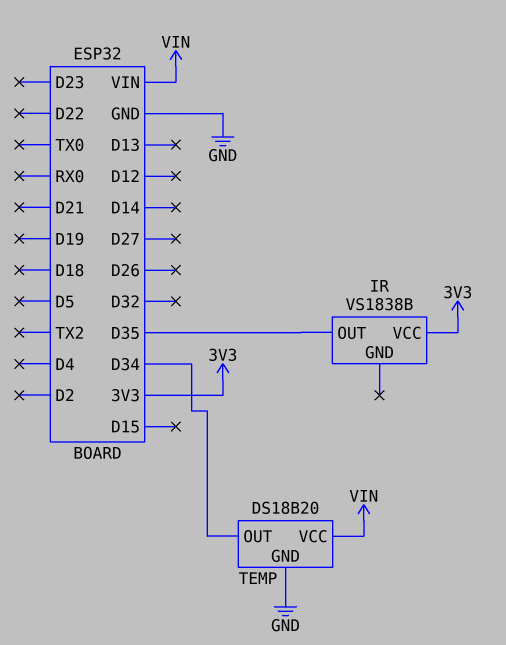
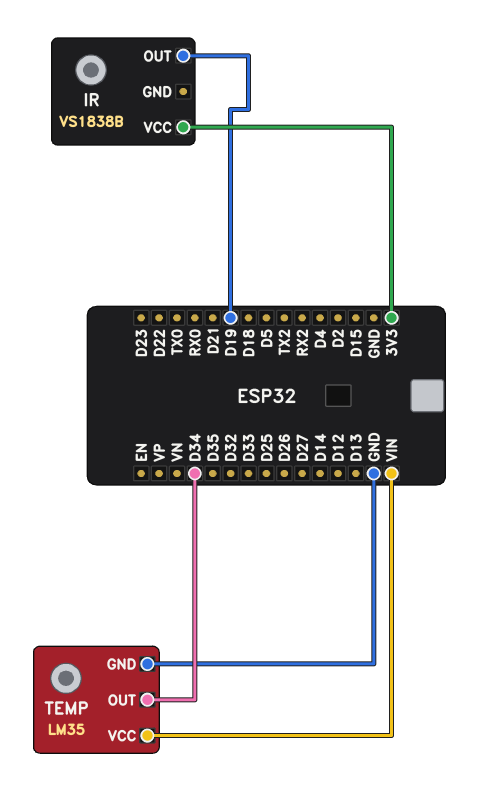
IR pin OUT: D35 -> D19
TEMP: DS18B20 -> LM35

